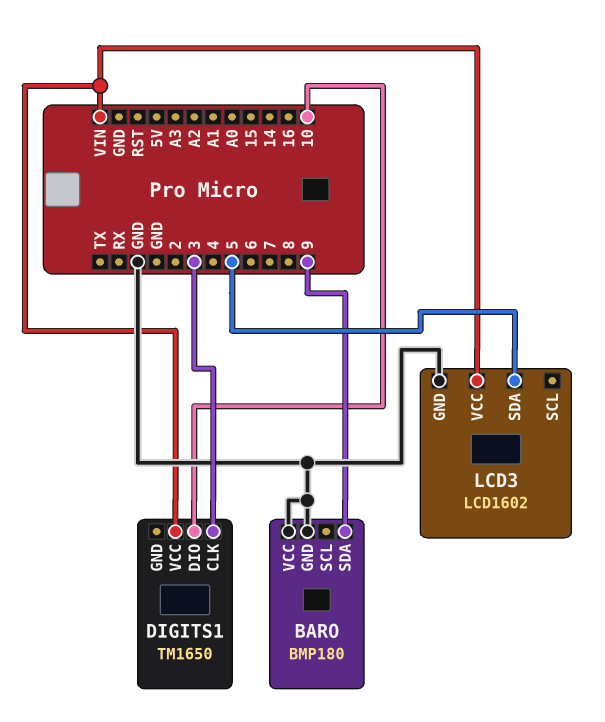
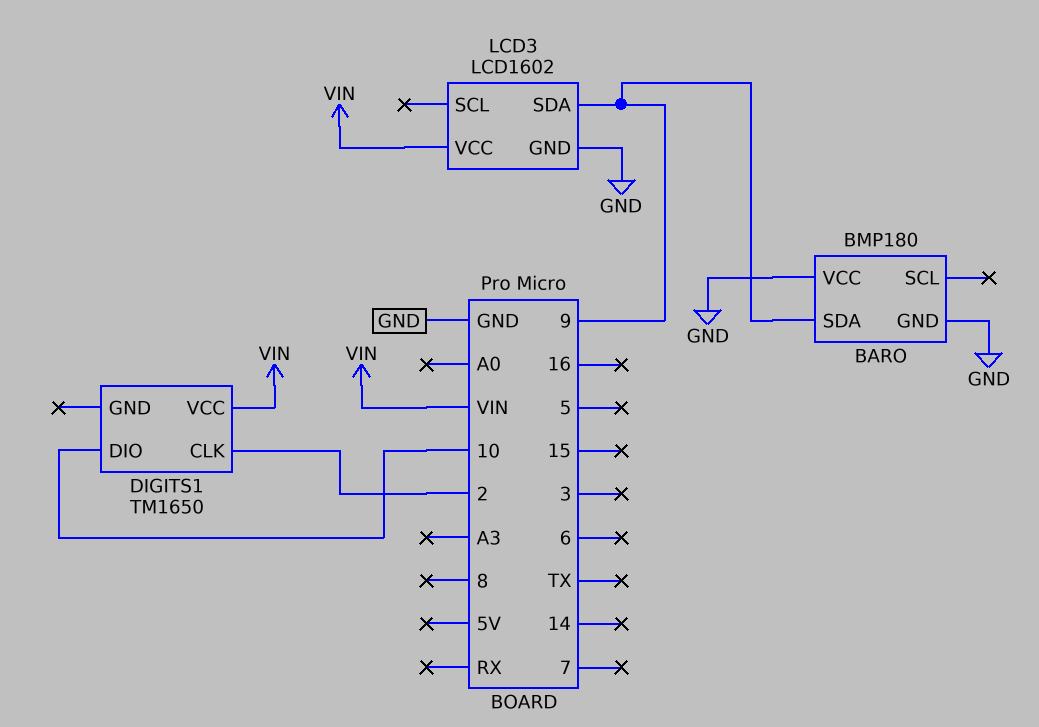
DIGITS1 pin CLK: 3 -> 2
LCD3 pin SDA: 5 -> 9

